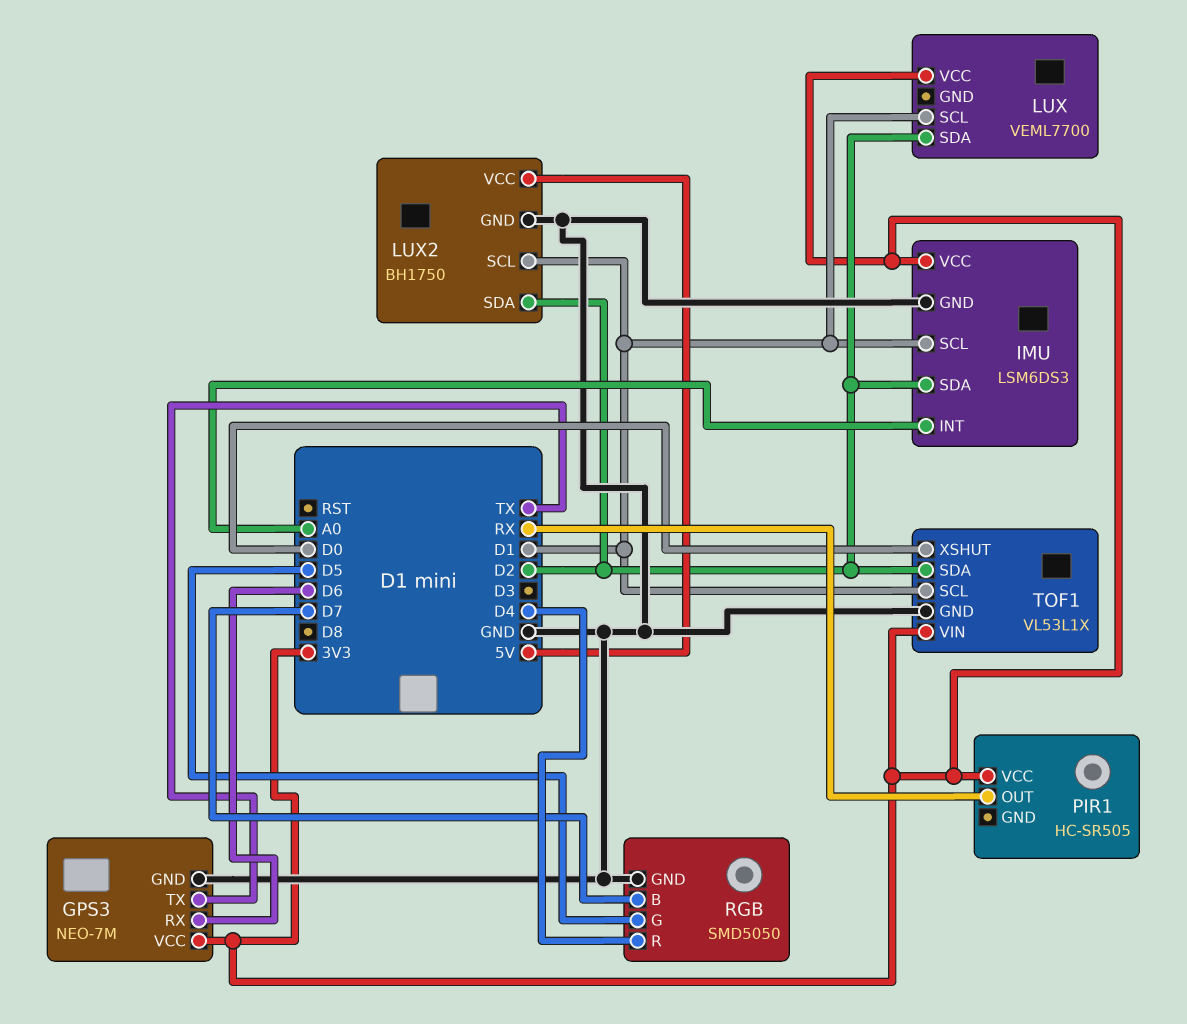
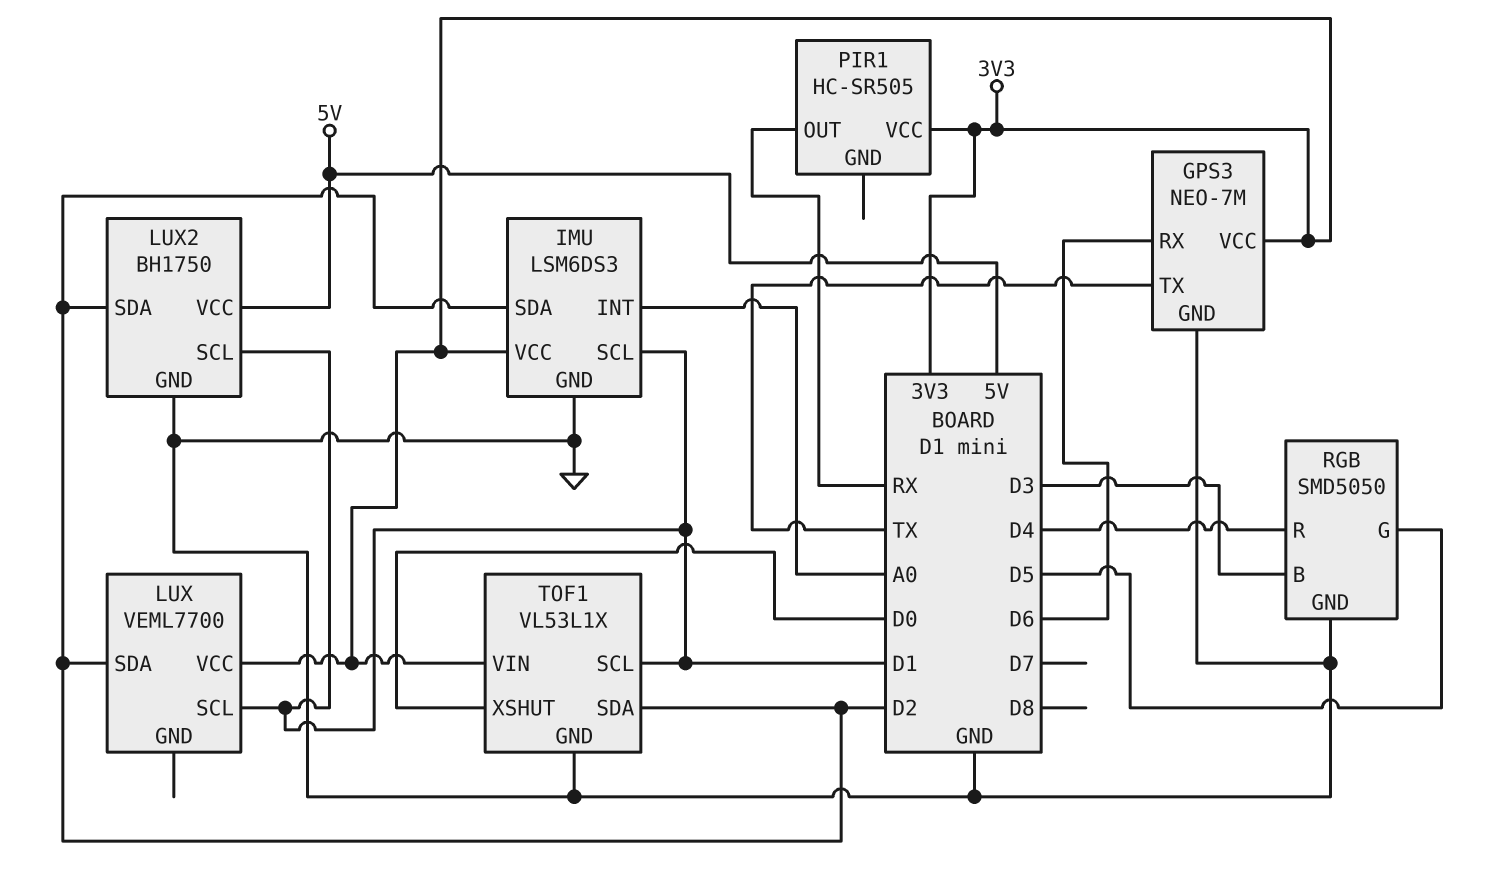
RGB pin B: D7 -> D3

